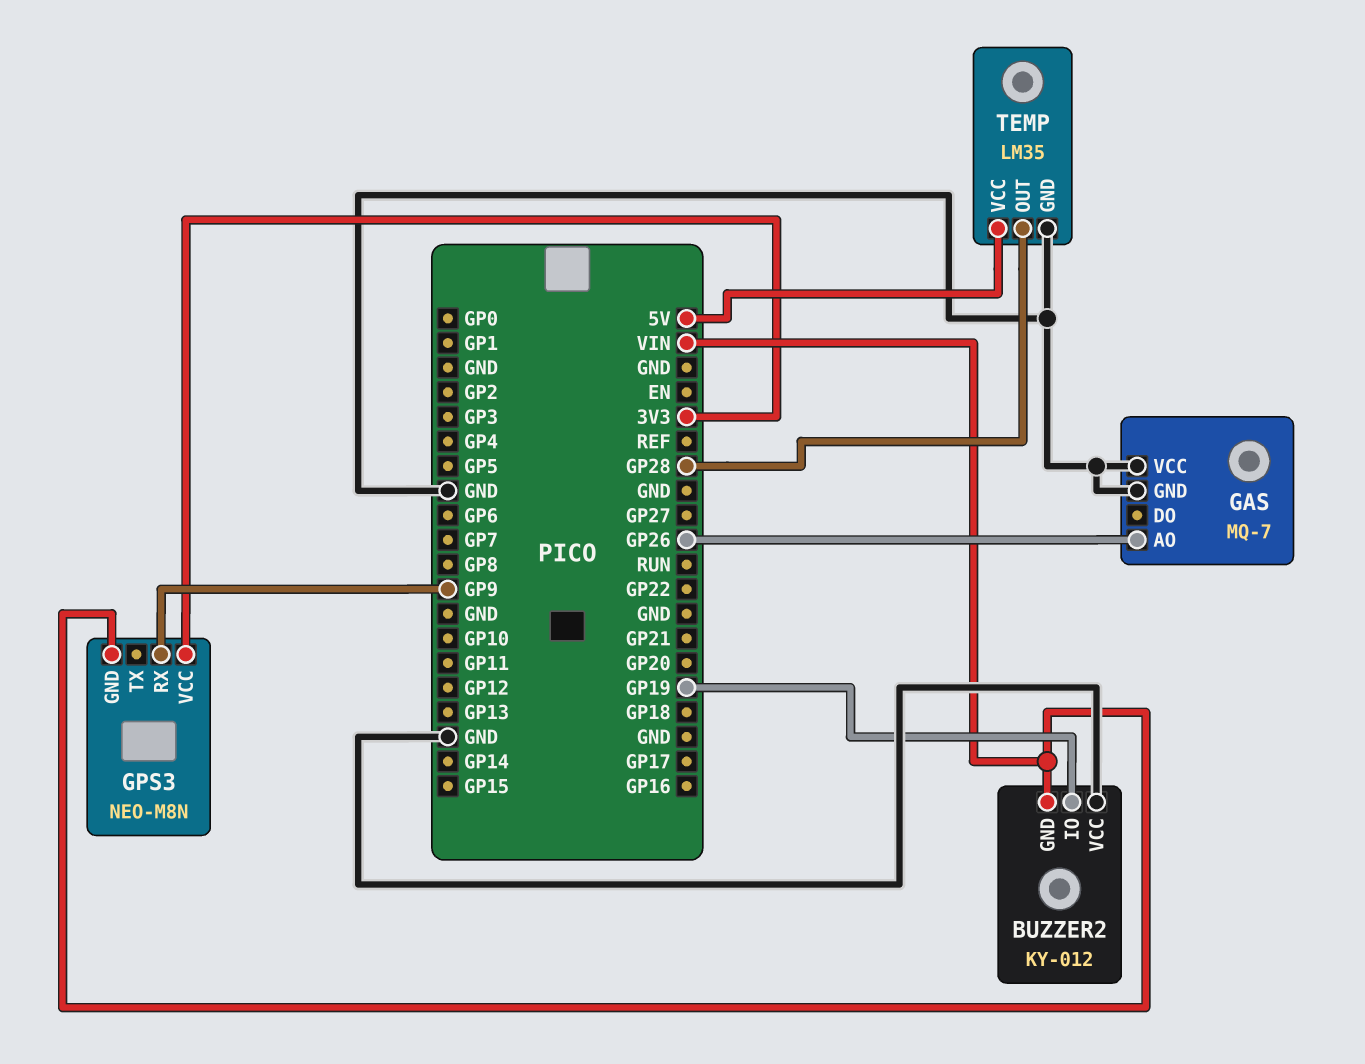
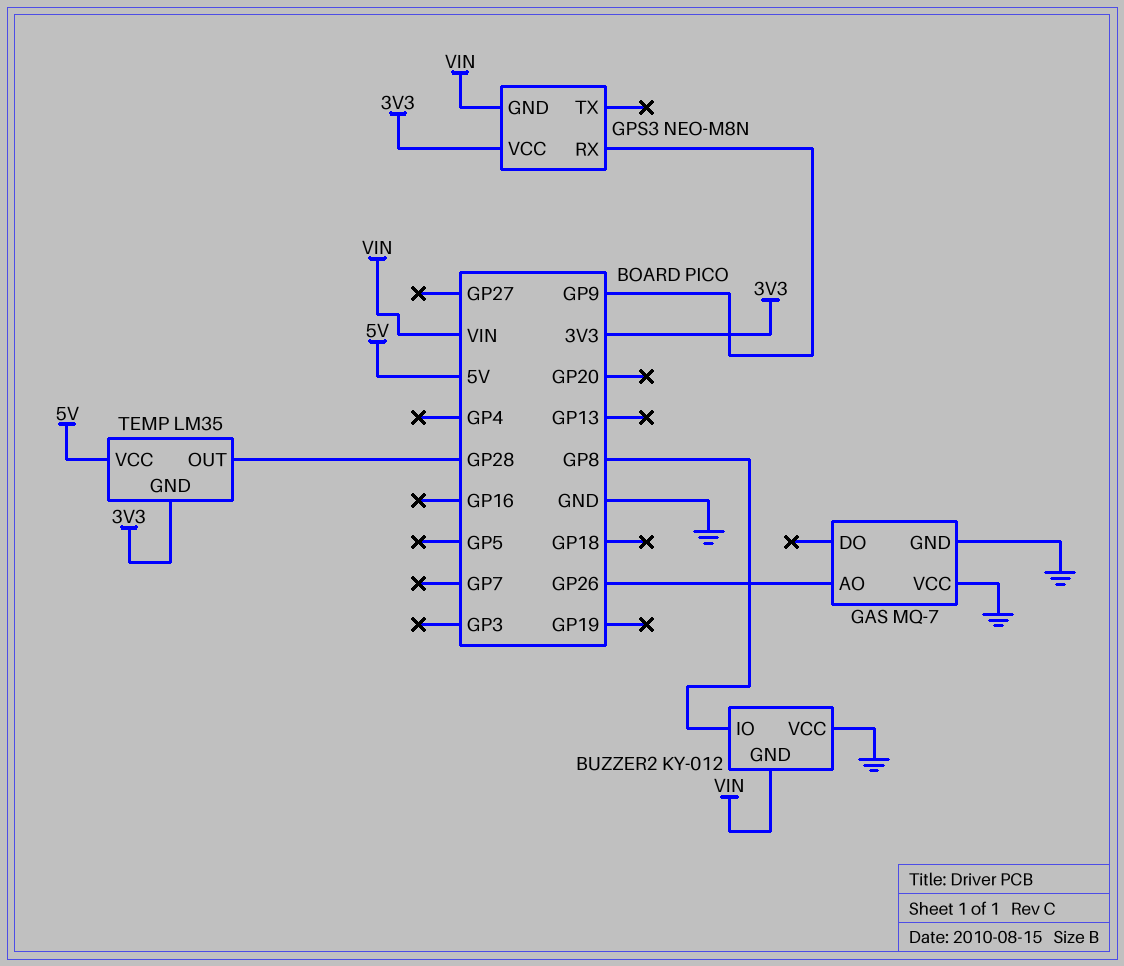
BUZZER2 pin IO: GP19 -> GP8
TEMP pin GND: GND -> 3V3

